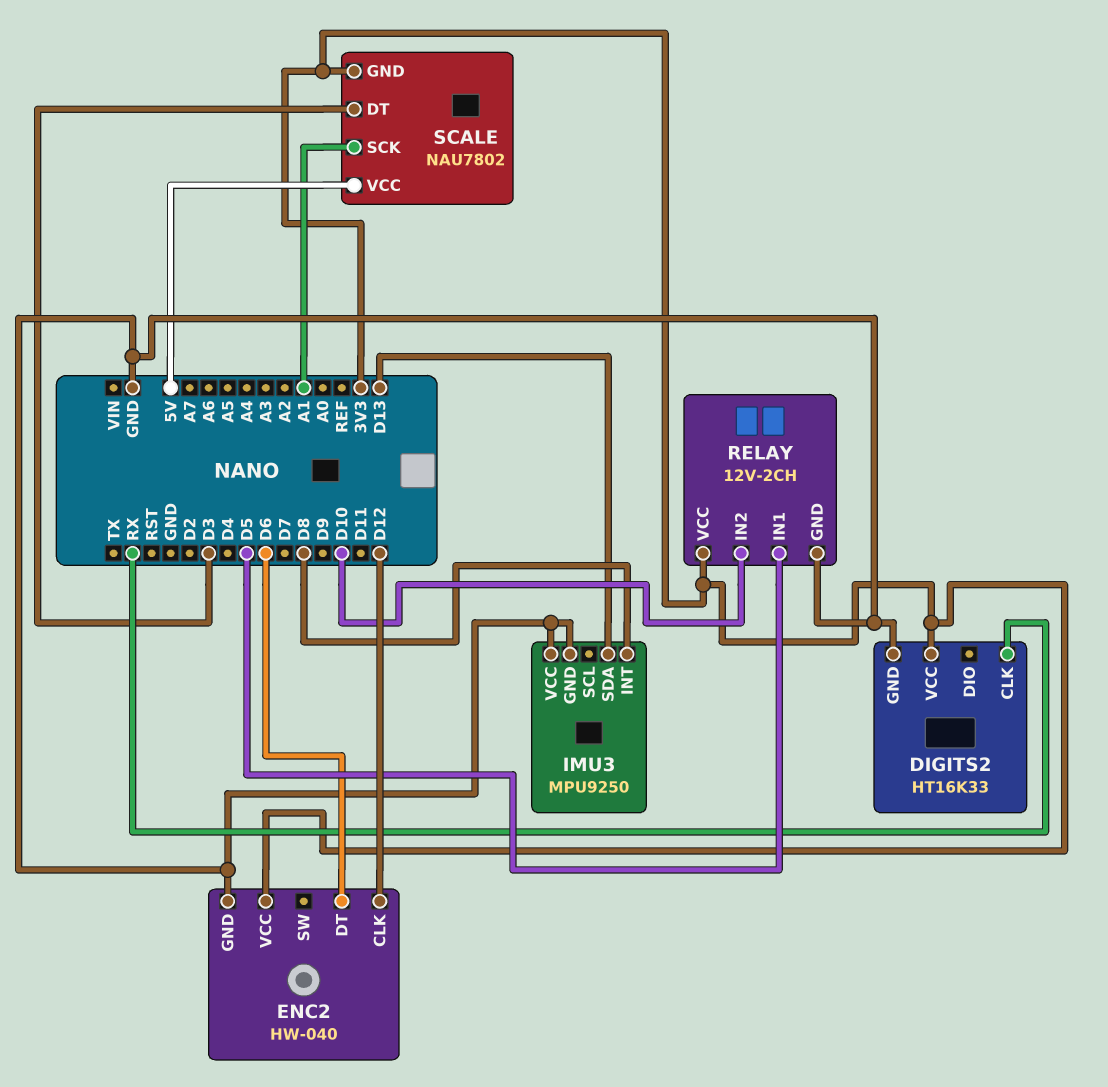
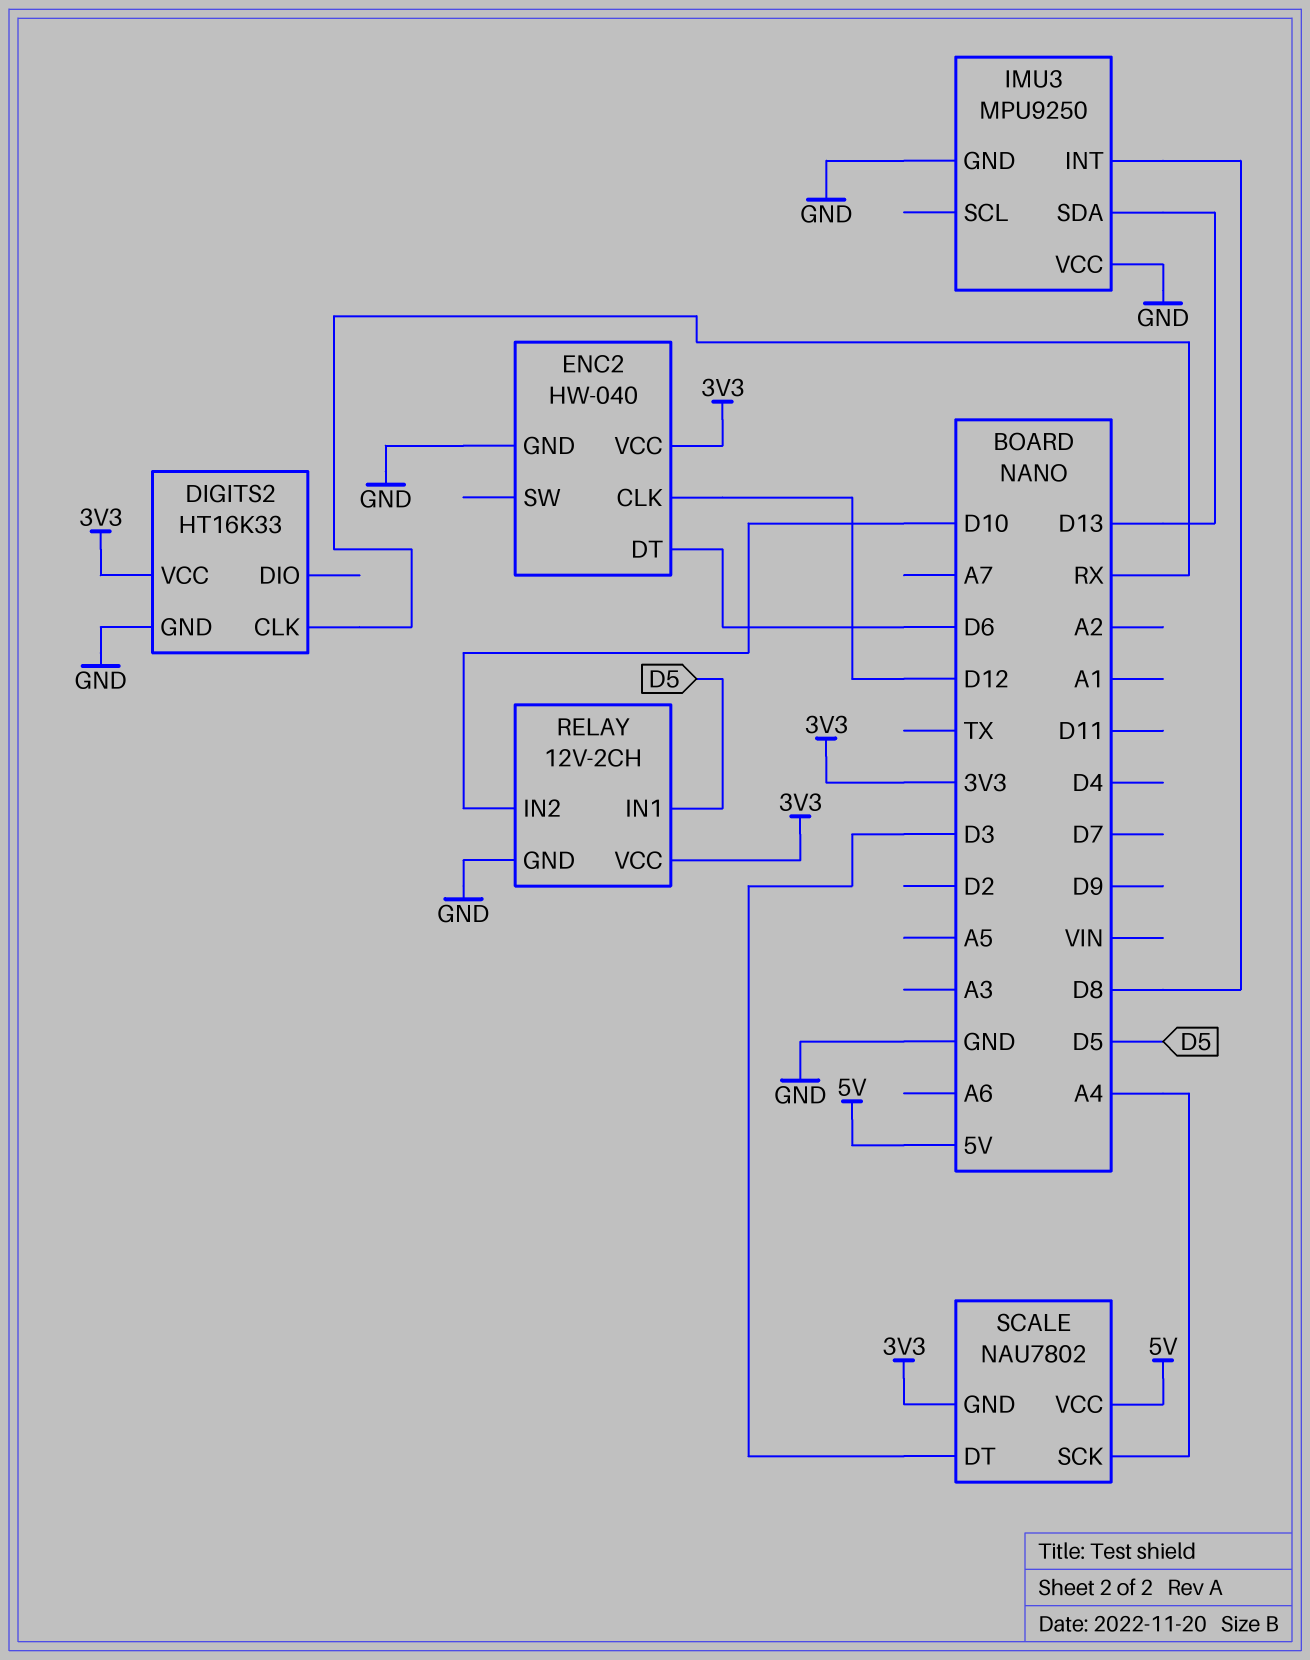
SCALE pin SCK: A1 -> A4

